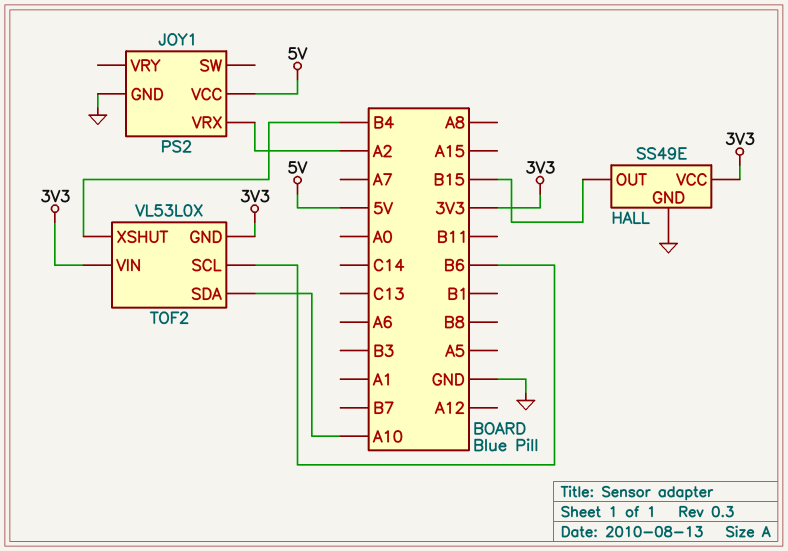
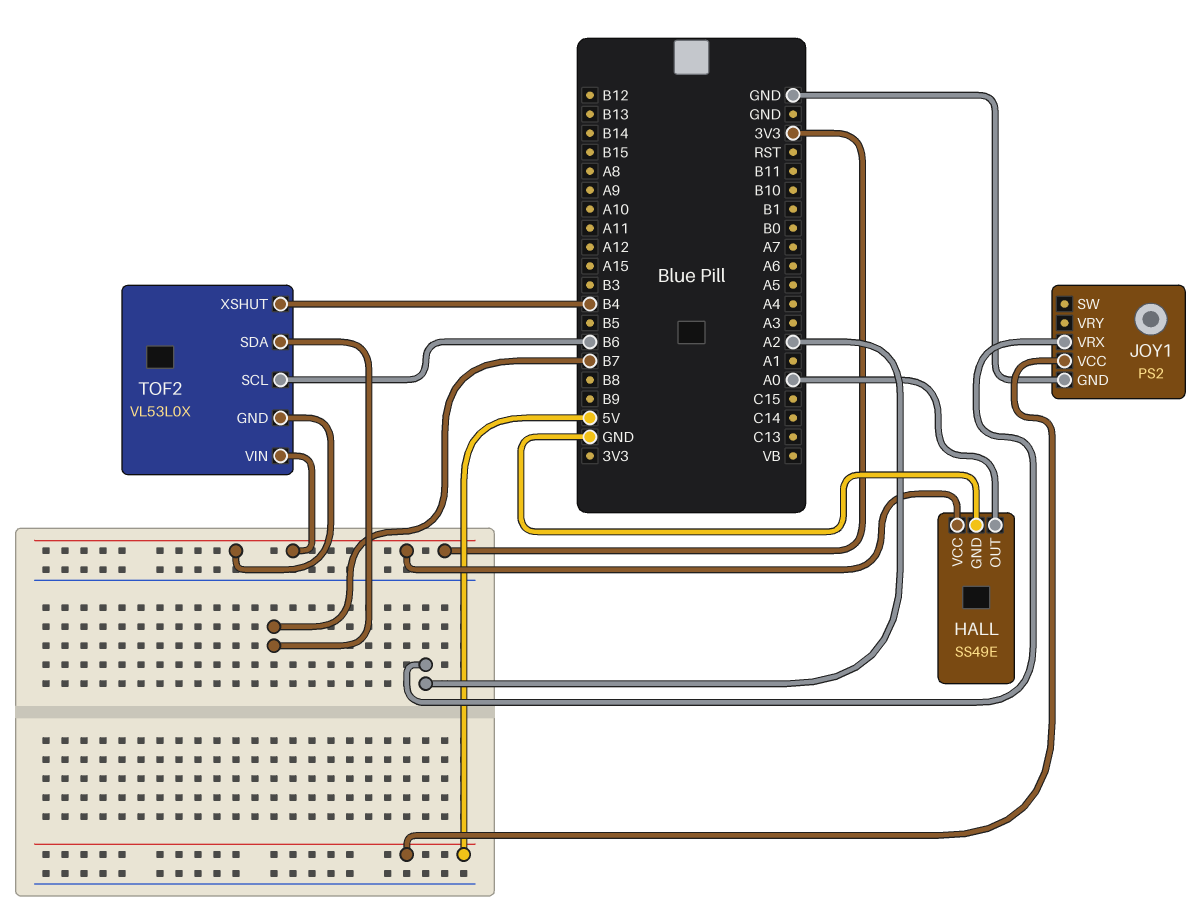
HALL pin OUT: B15 -> A0
TOF2 pin SDA: A10 -> B7

